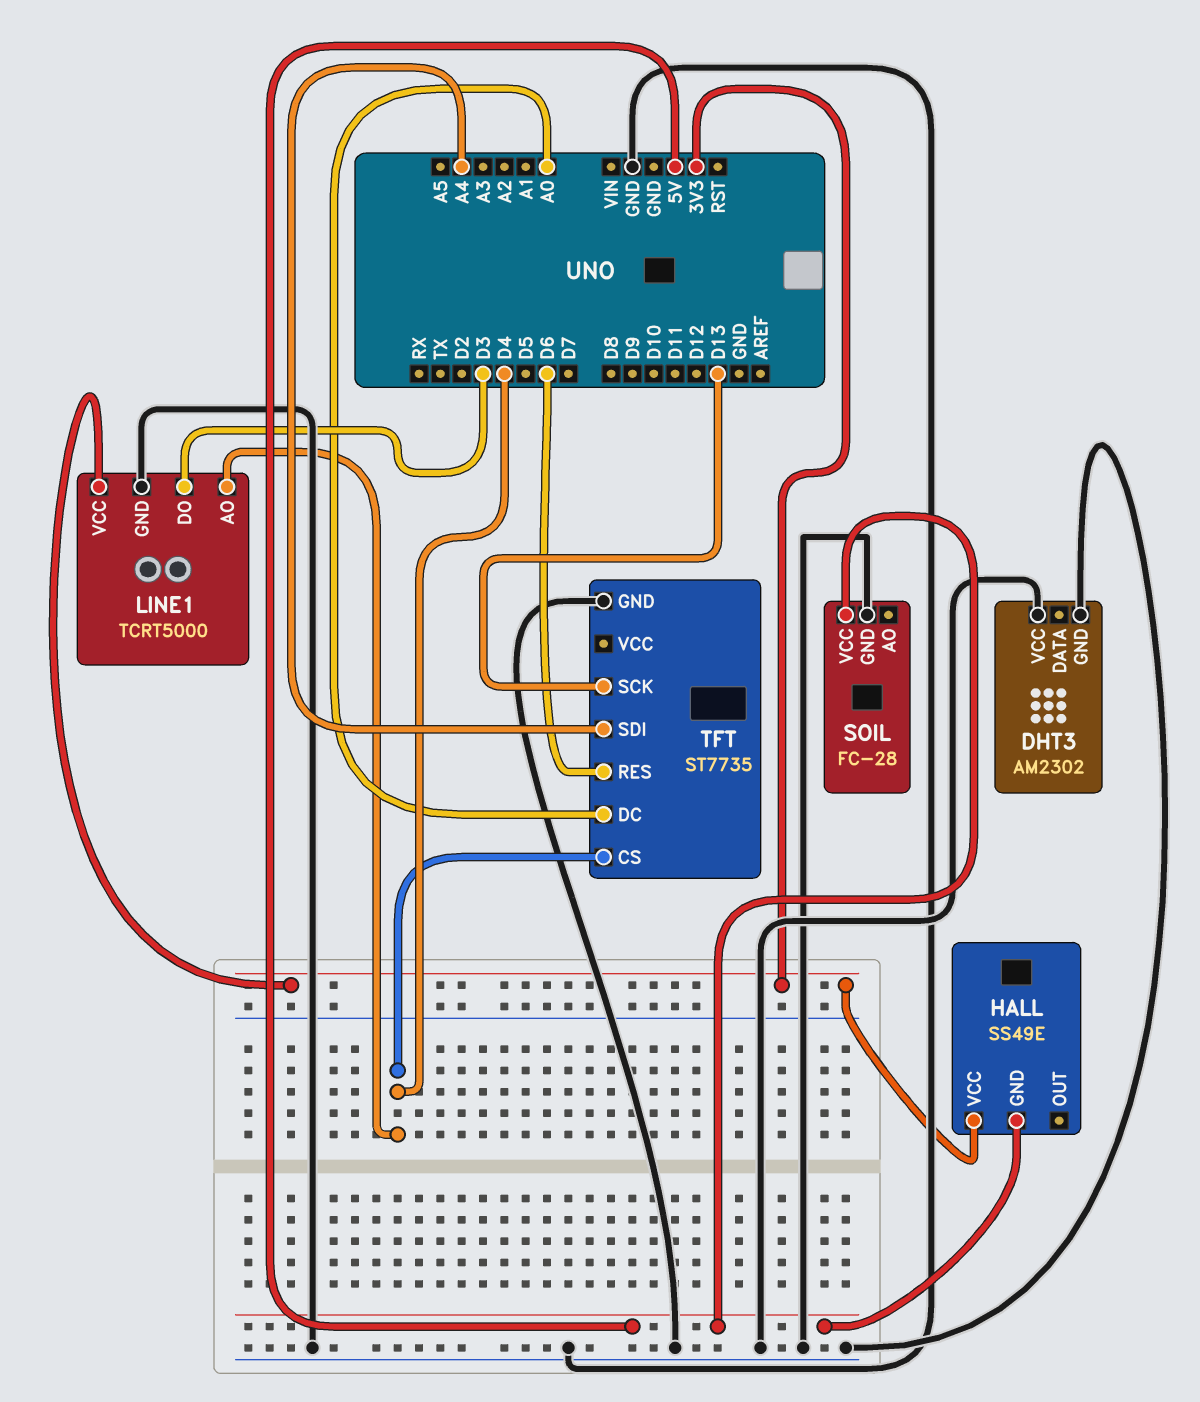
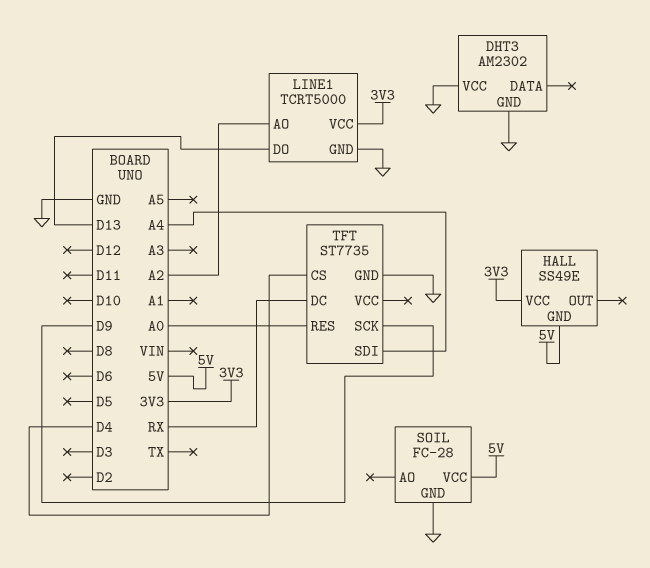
LINE1 pin AO: D4 -> A2
LINE1 pin DO: D3 -> D13
TFT pin DC: A0 -> RX
TFT pin RES: D6 -> A0
TFT pin SCK: D13 -> D9

